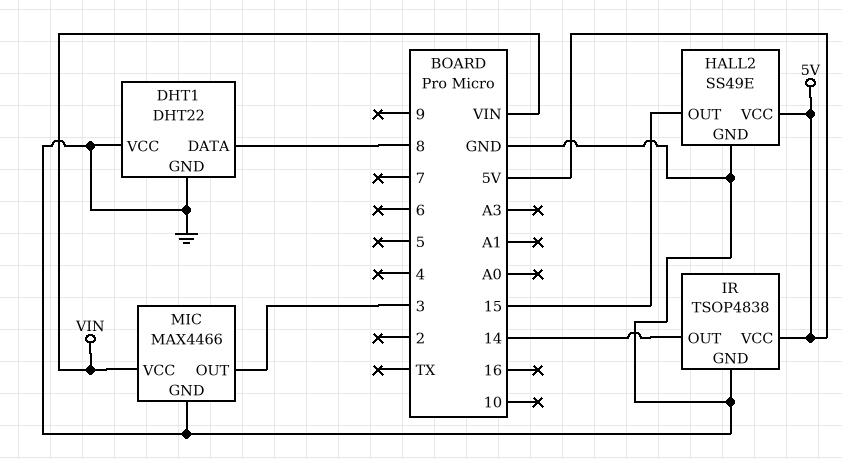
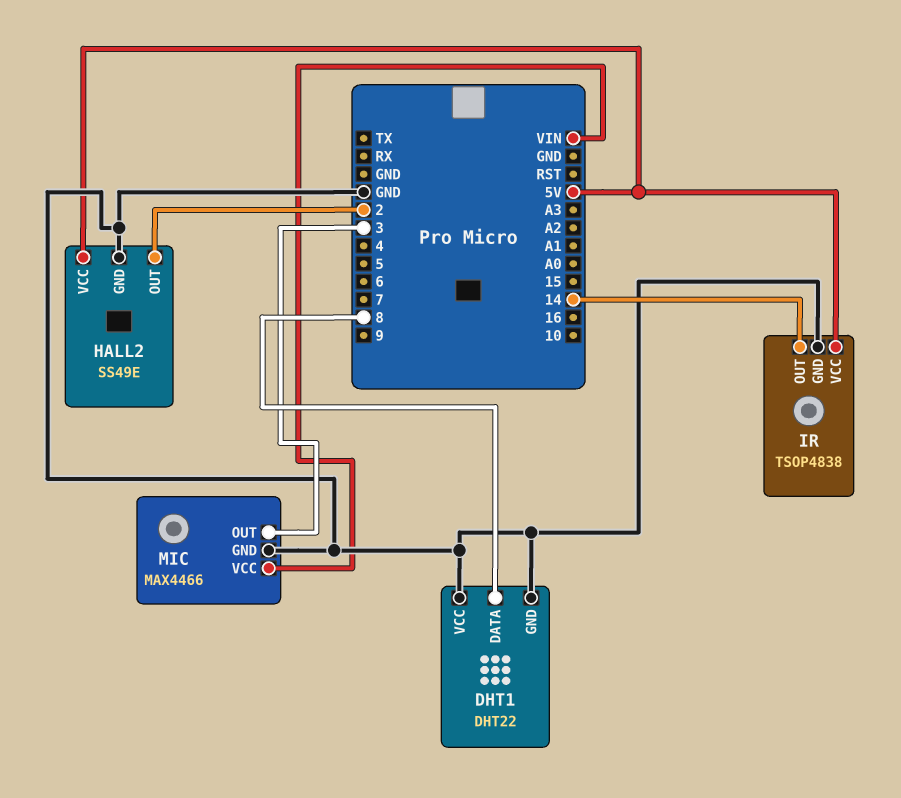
HALL2 pin OUT: 15 -> 2

